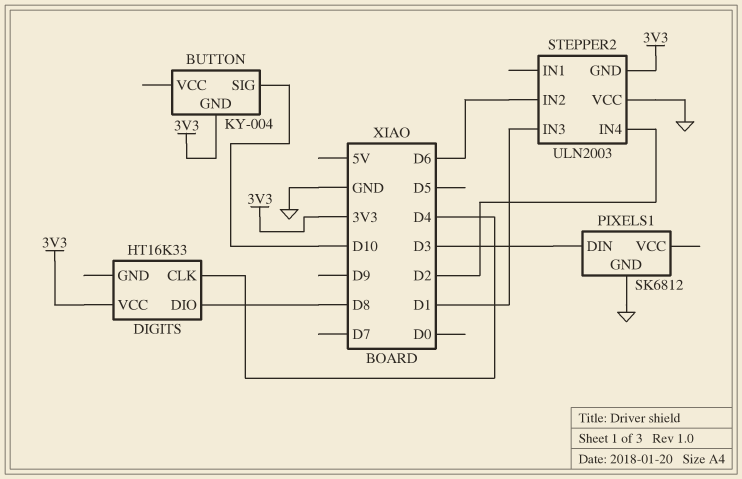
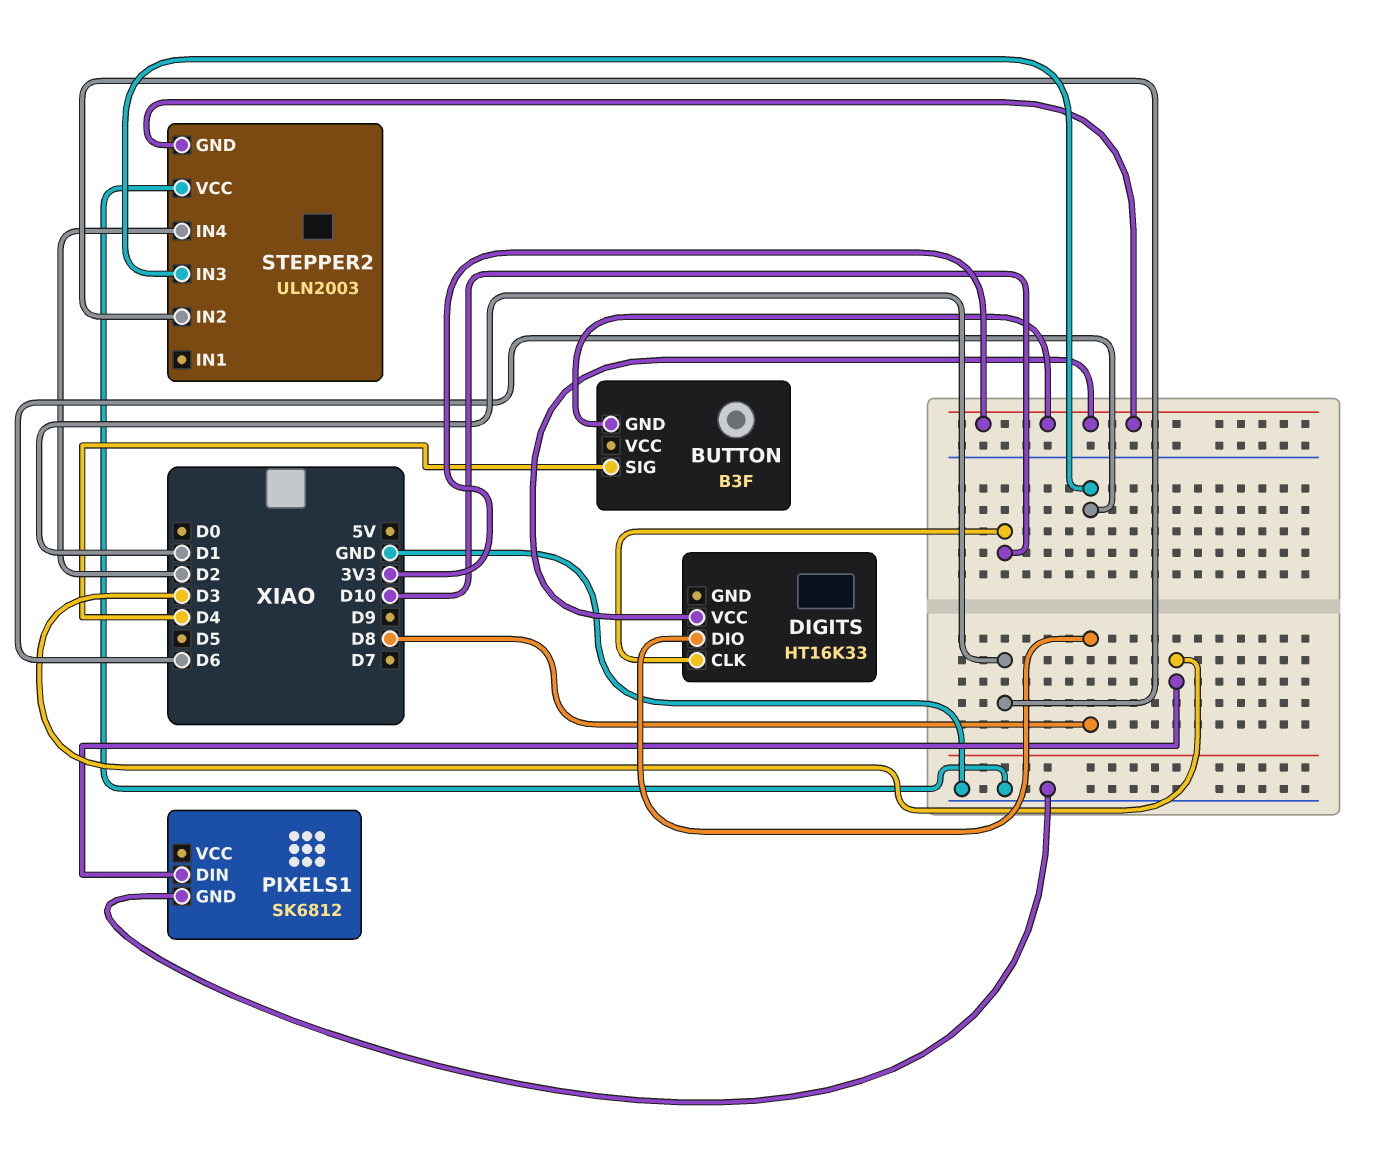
BUTTON: KY-004 -> B3F
BUTTON pin SIG: D10 -> D4
DIGITS pin CLK: D4 -> D10
STEPPER2 pin IN2: D6 -> D1
STEPPER2 pin IN3: D1 -> D6

